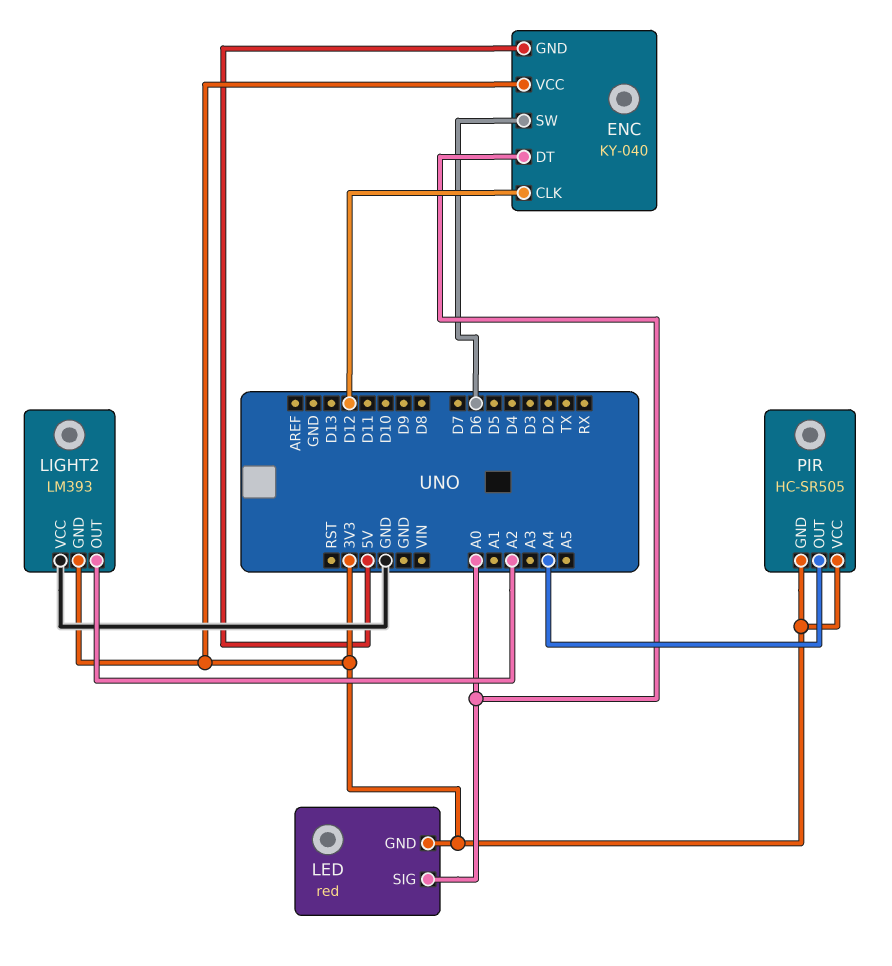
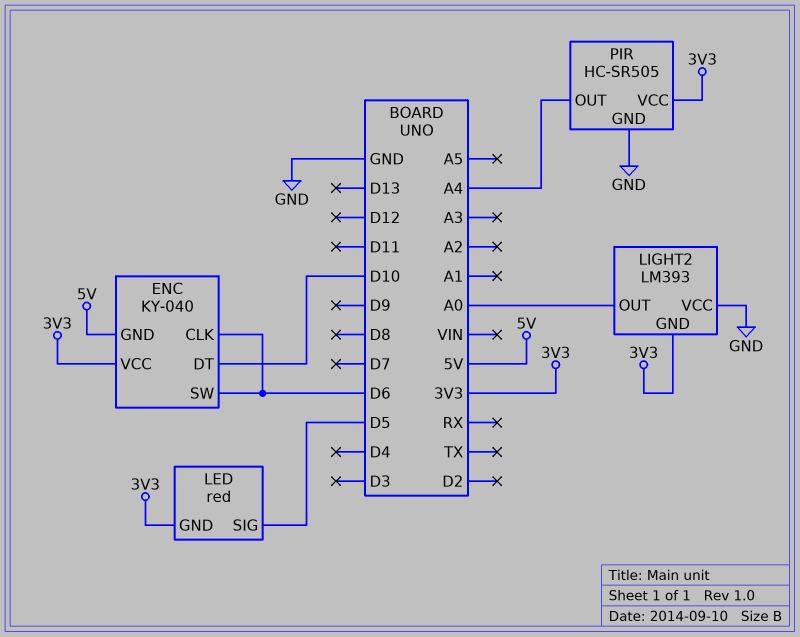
ENC pin CLK: D12 -> D6
ENC pin DT: A0 -> D10
LED pin SIG: A0 -> D5
LIGHT2 pin OUT: A2 -> A0
PIR pin GND: 3V3 -> GND

